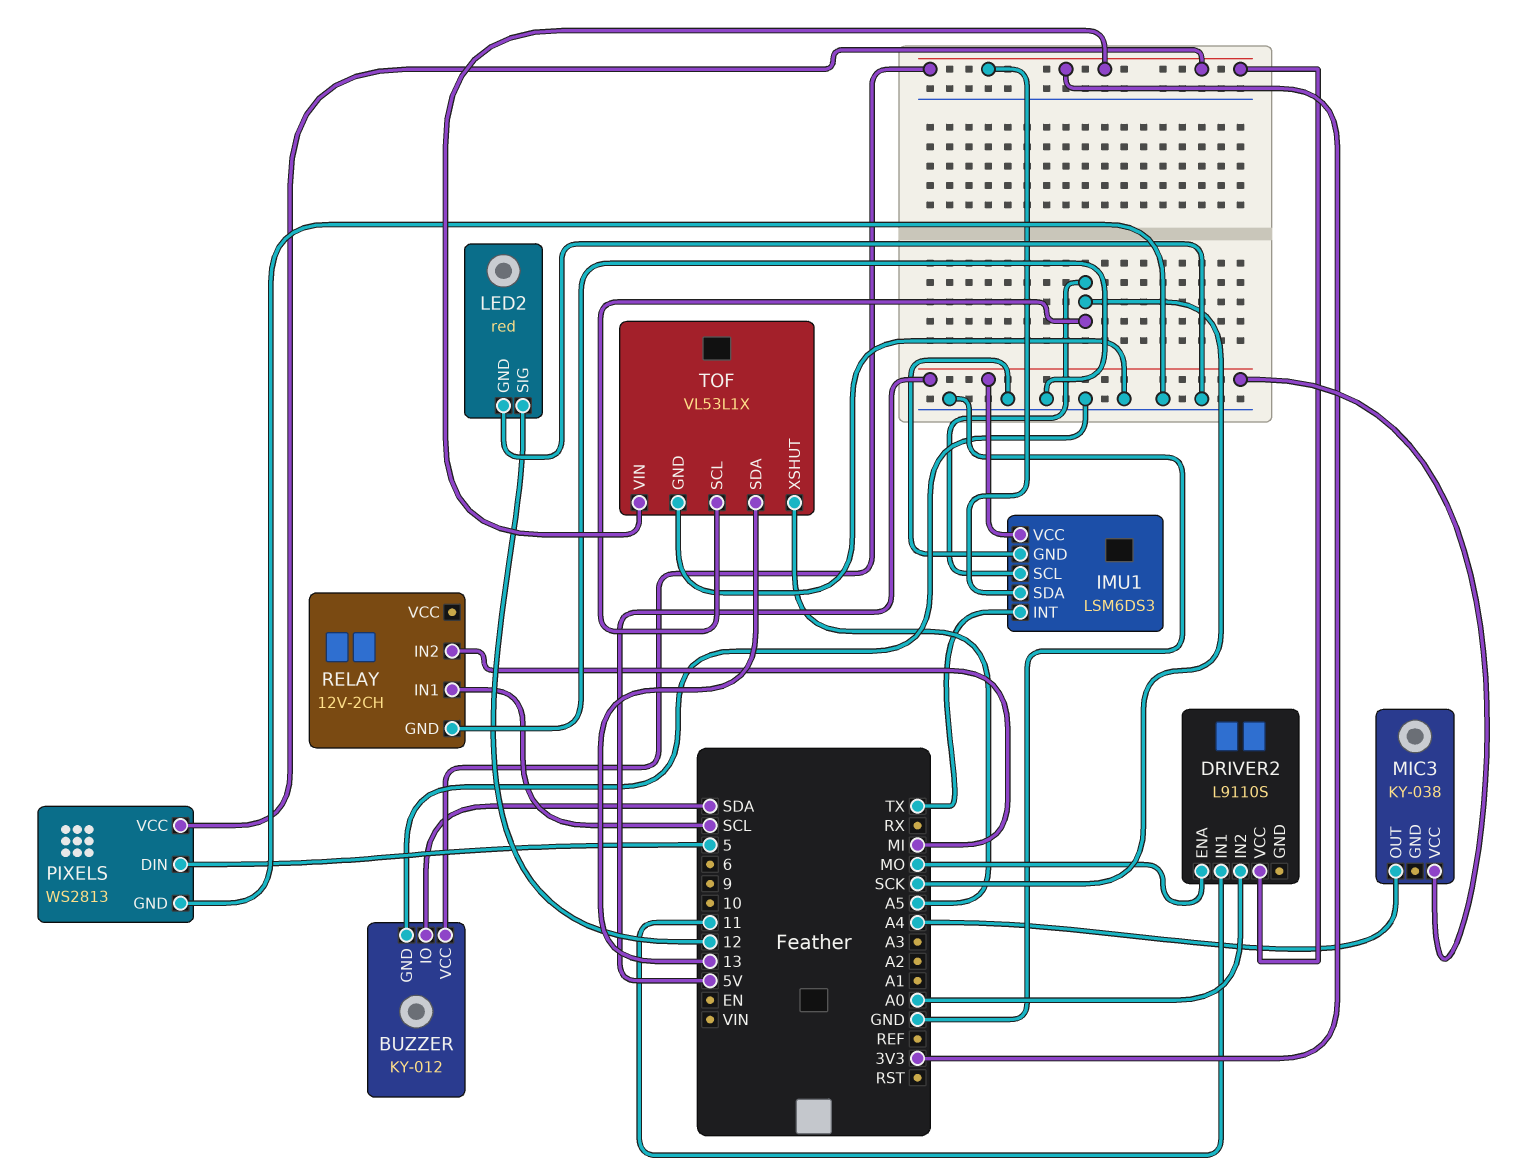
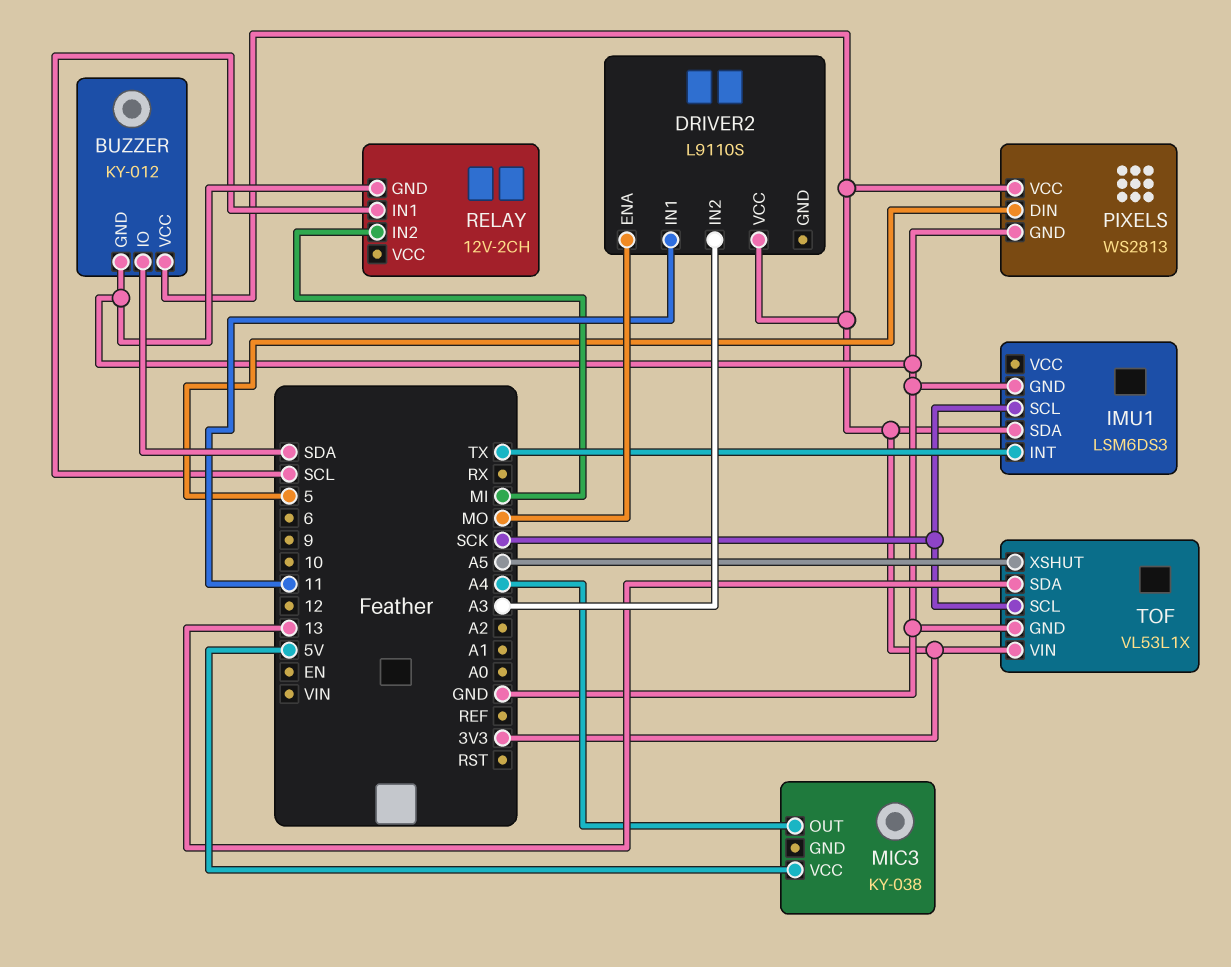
DRIVER2 pin IN2: A0 -> A3
IMU1 pin VCC: 5V -> none
LED2: red -> none
LED2 pin GND: GND -> none
LED2 pin SIG: 12 -> none

